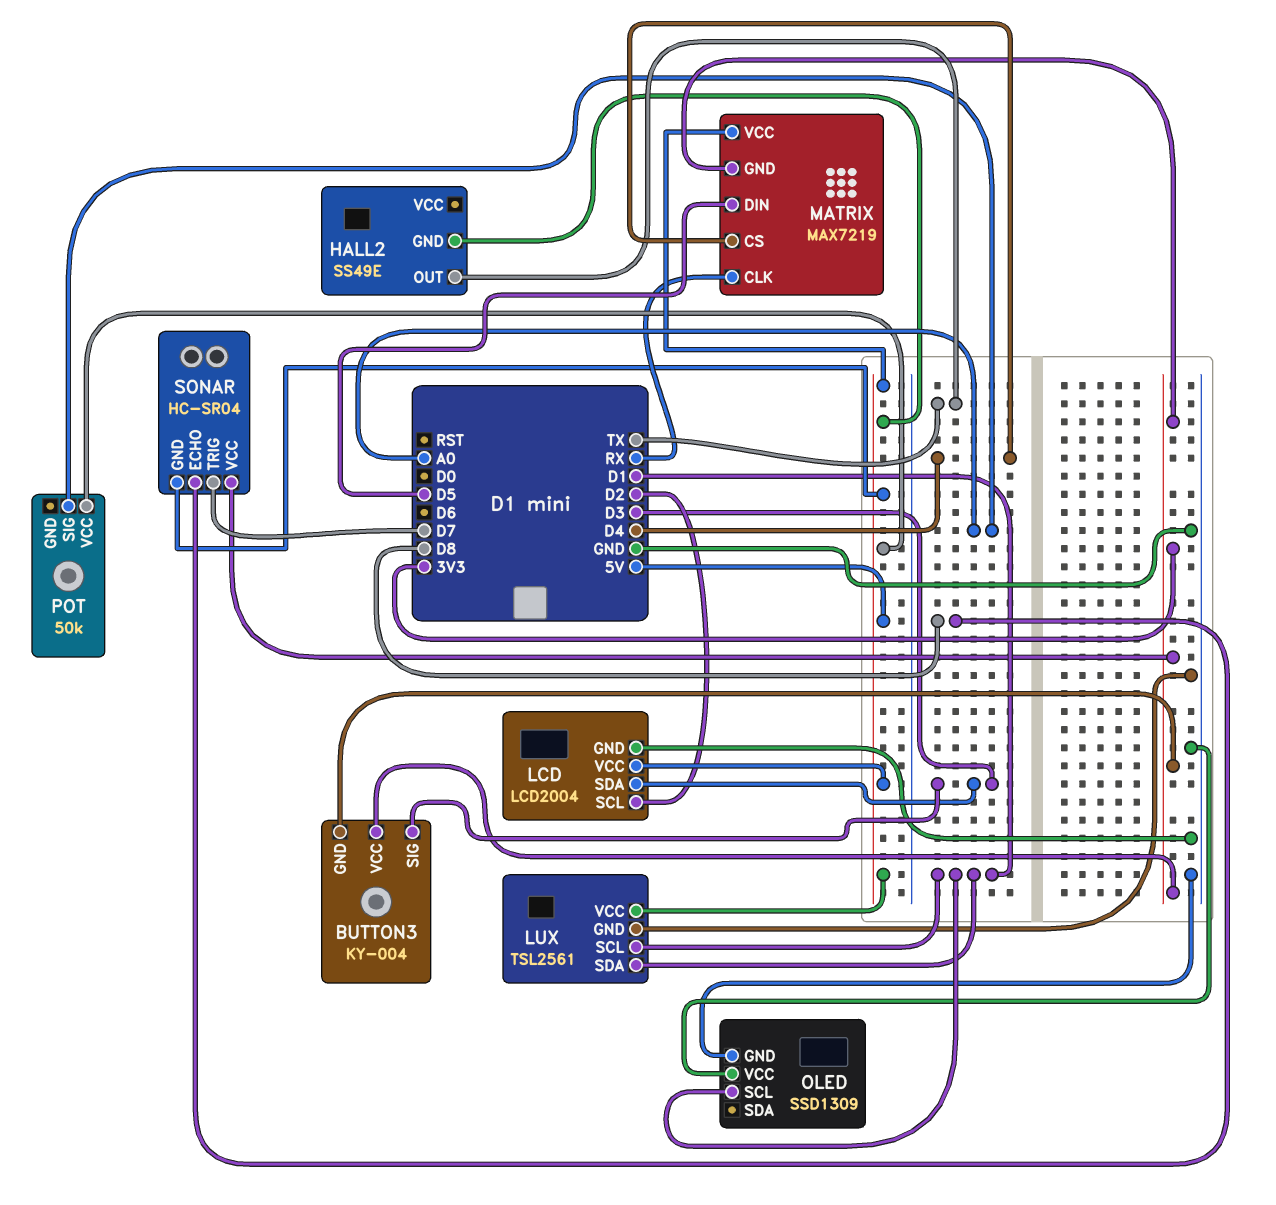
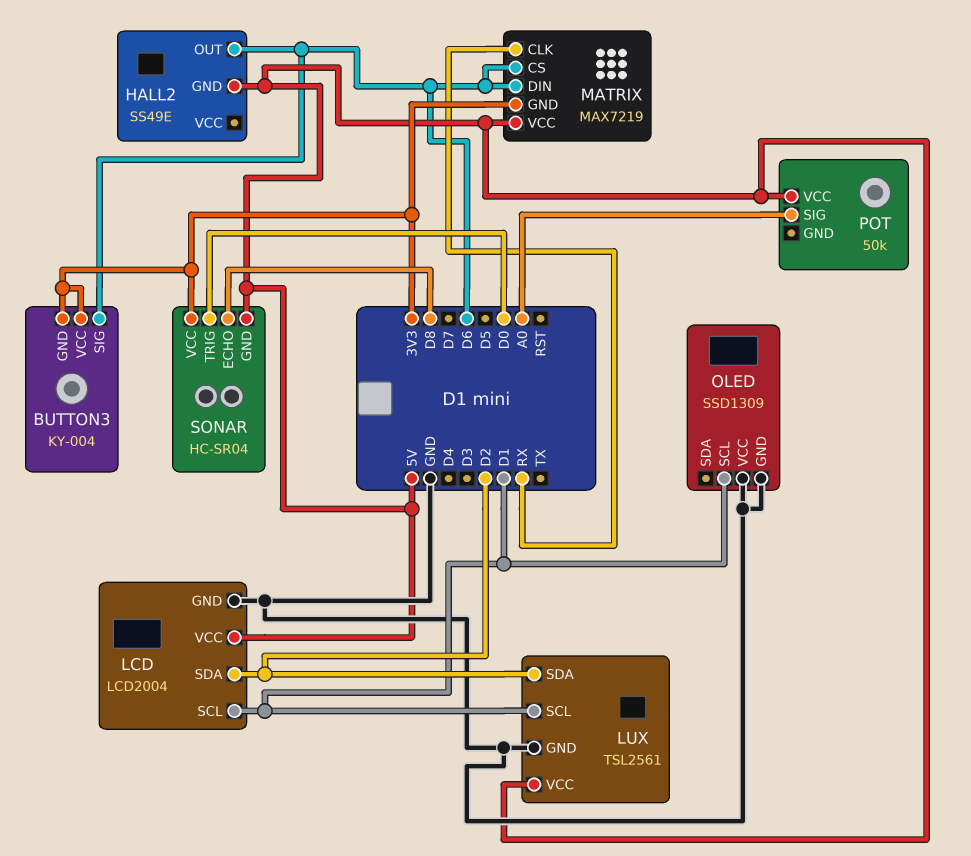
BUTTON3 pin SIG: D3 -> D6
HALL2 pin OUT: TX -> D6
LCD pin SCL: D2 -> D1
LCD pin SDA: D3 -> D2
LUX pin SDA: D1 -> D2
MATRIX pin CS: D4 -> D6
MATRIX pin DIN: D5 -> D6
SONAR pin TRIG: D7 -> D0

